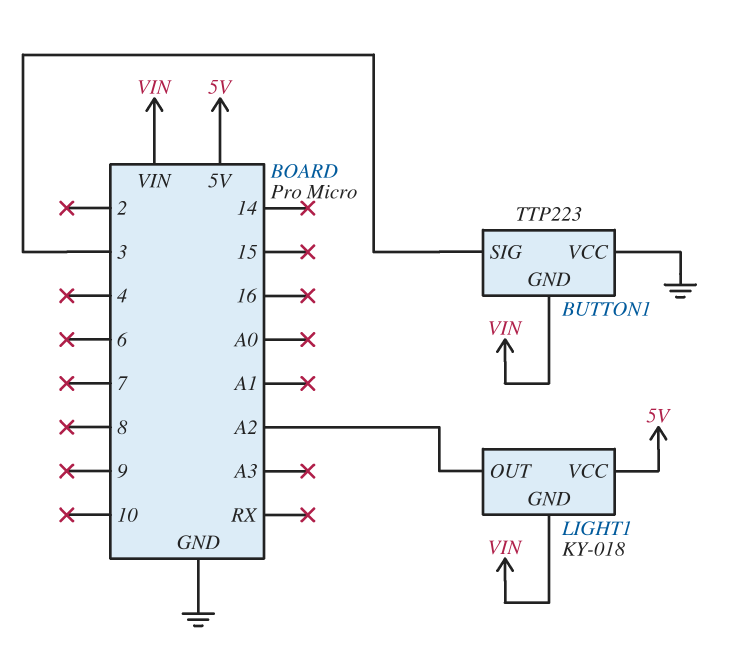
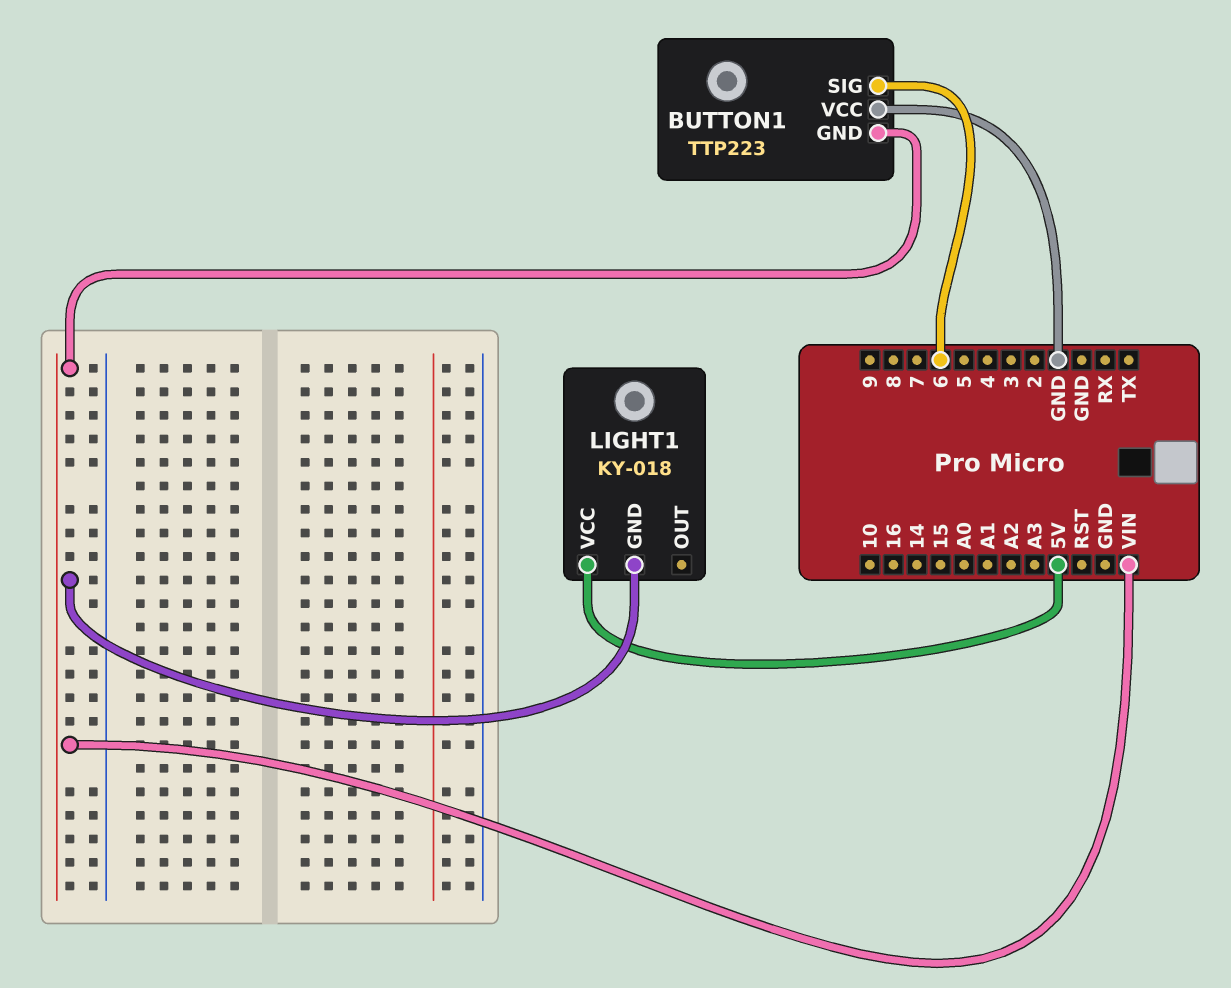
BUTTON1 pin SIG: 3 -> 6
LIGHT1 pin OUT: A2 -> none

